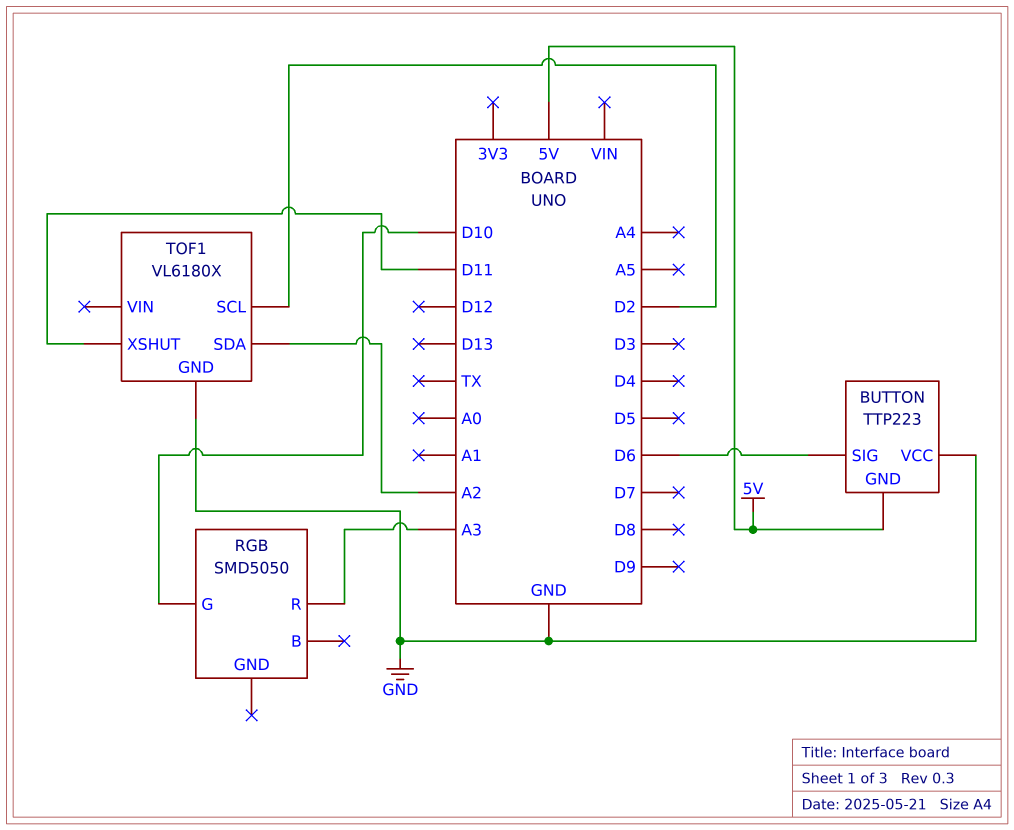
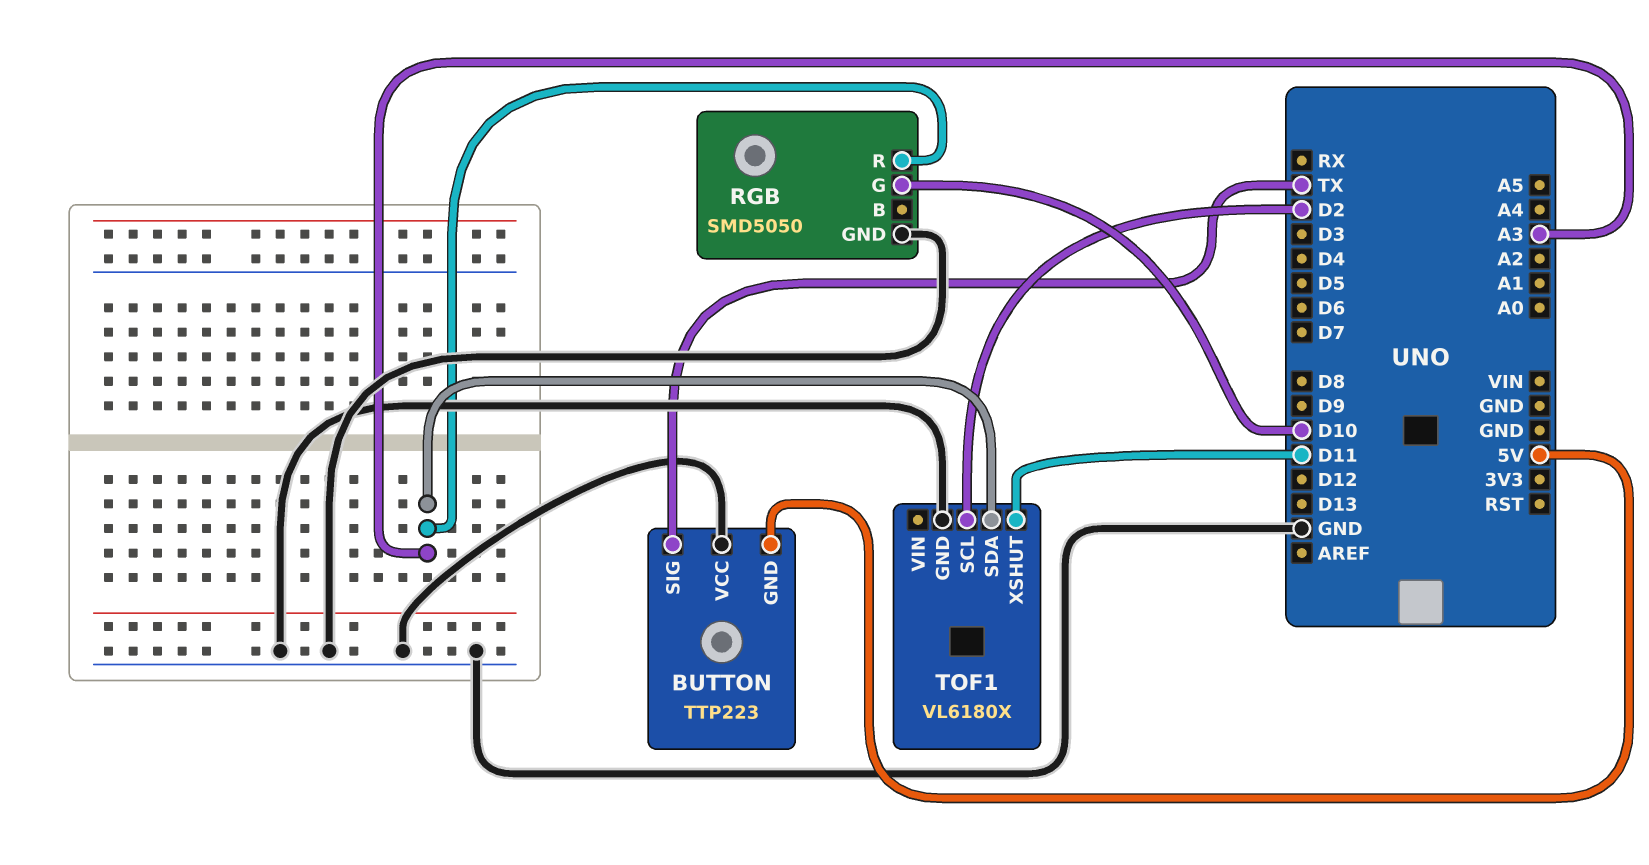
BUTTON pin SIG: D6 -> TX
RGB pin GND: none -> GND
TOF1 pin SDA: A2 -> A3

